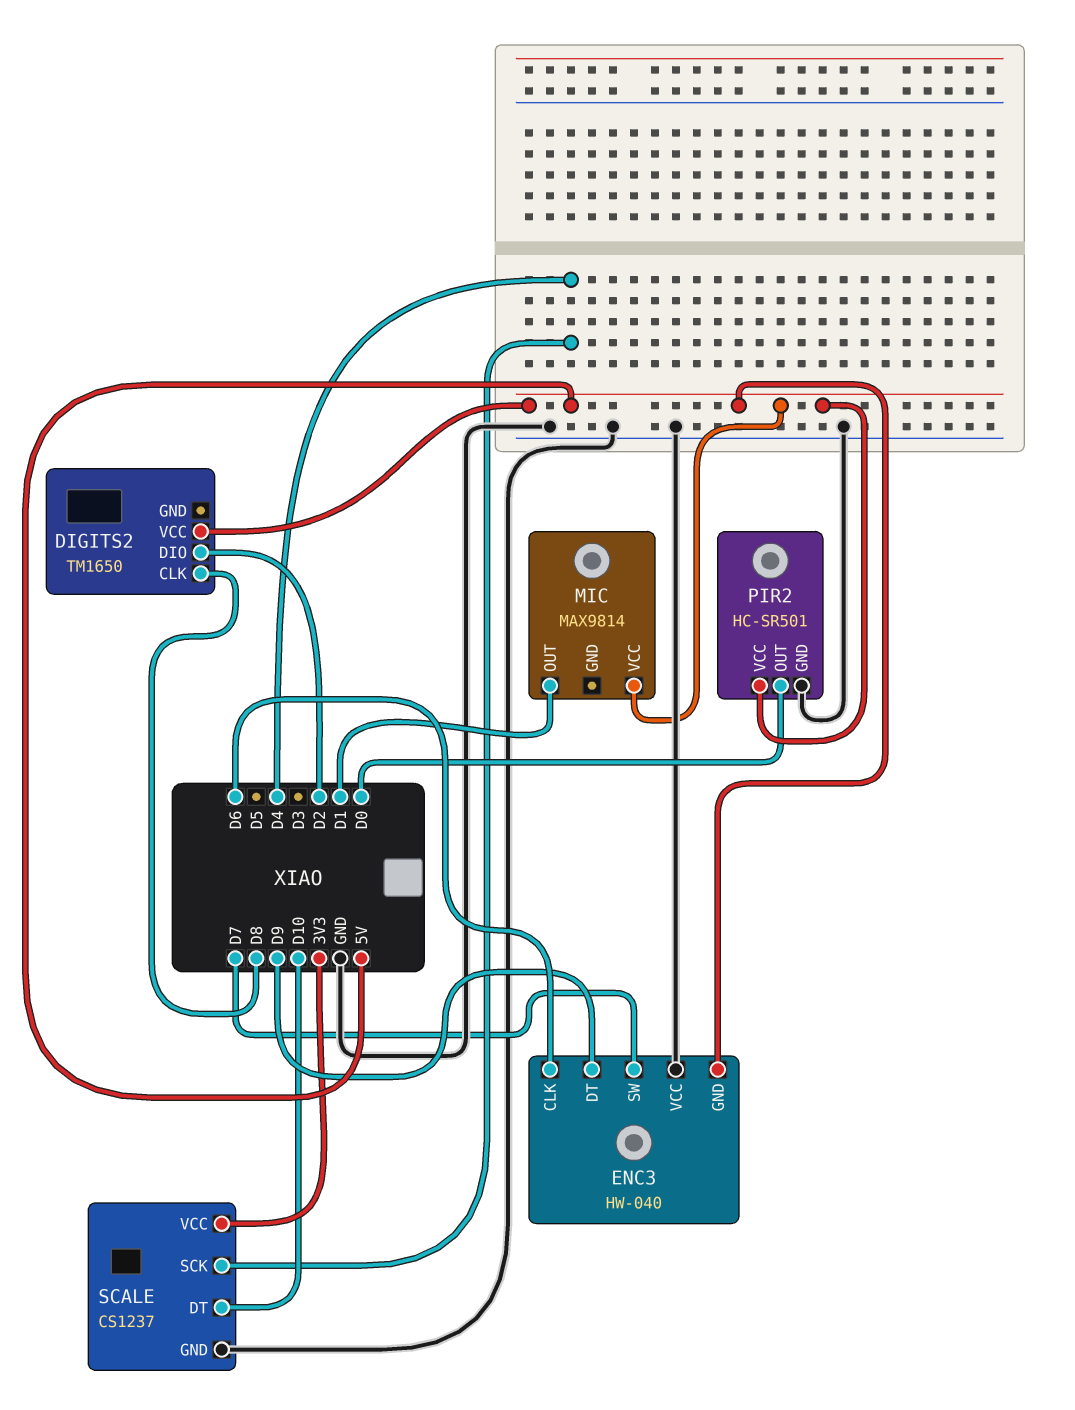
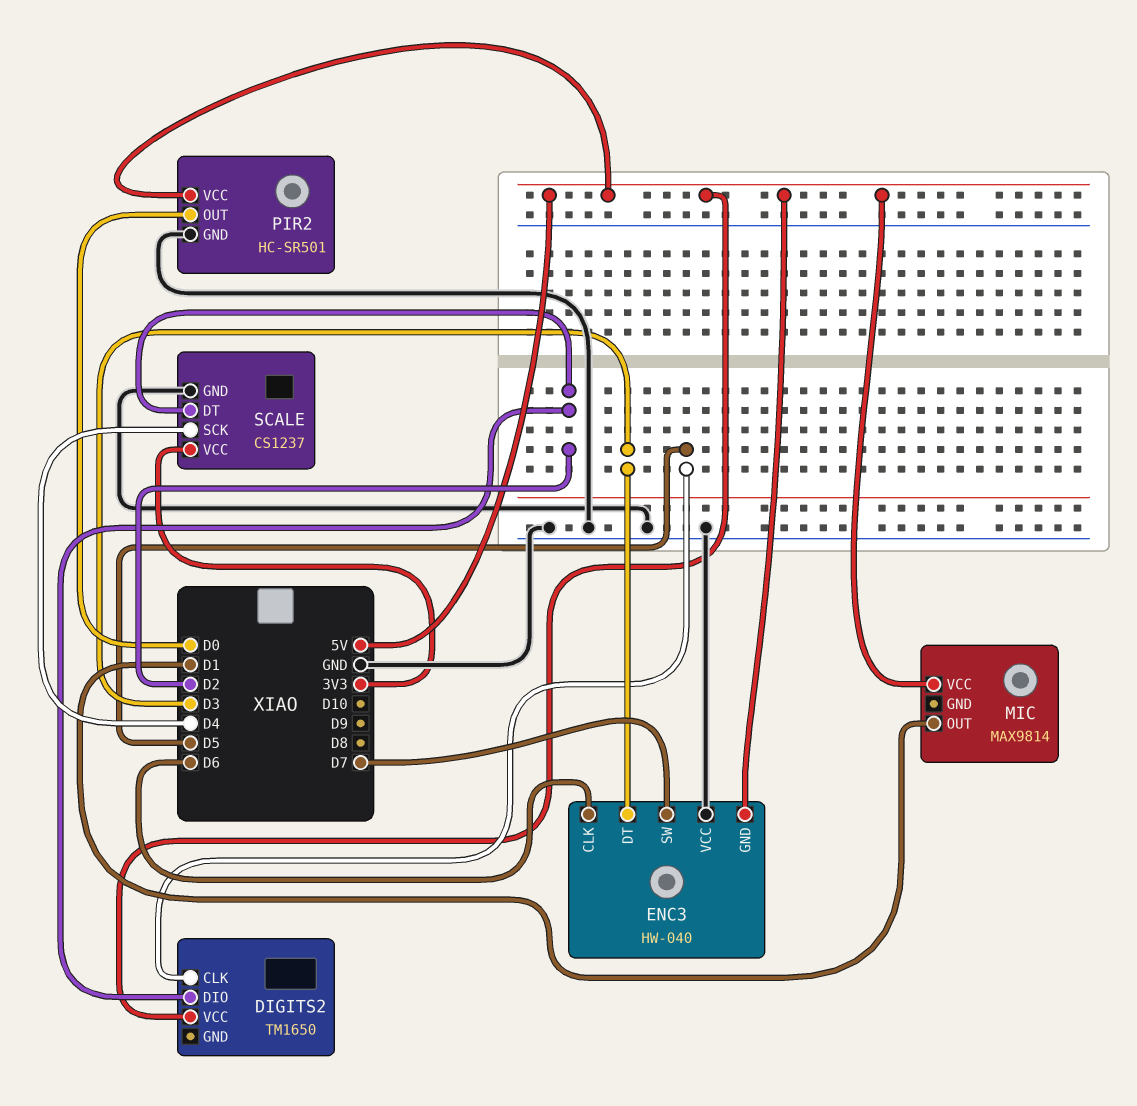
DIGITS2 pin CLK: D8 -> D5
ENC3 pin DT: D9 -> D3
SCALE pin DT: D10 -> D2

